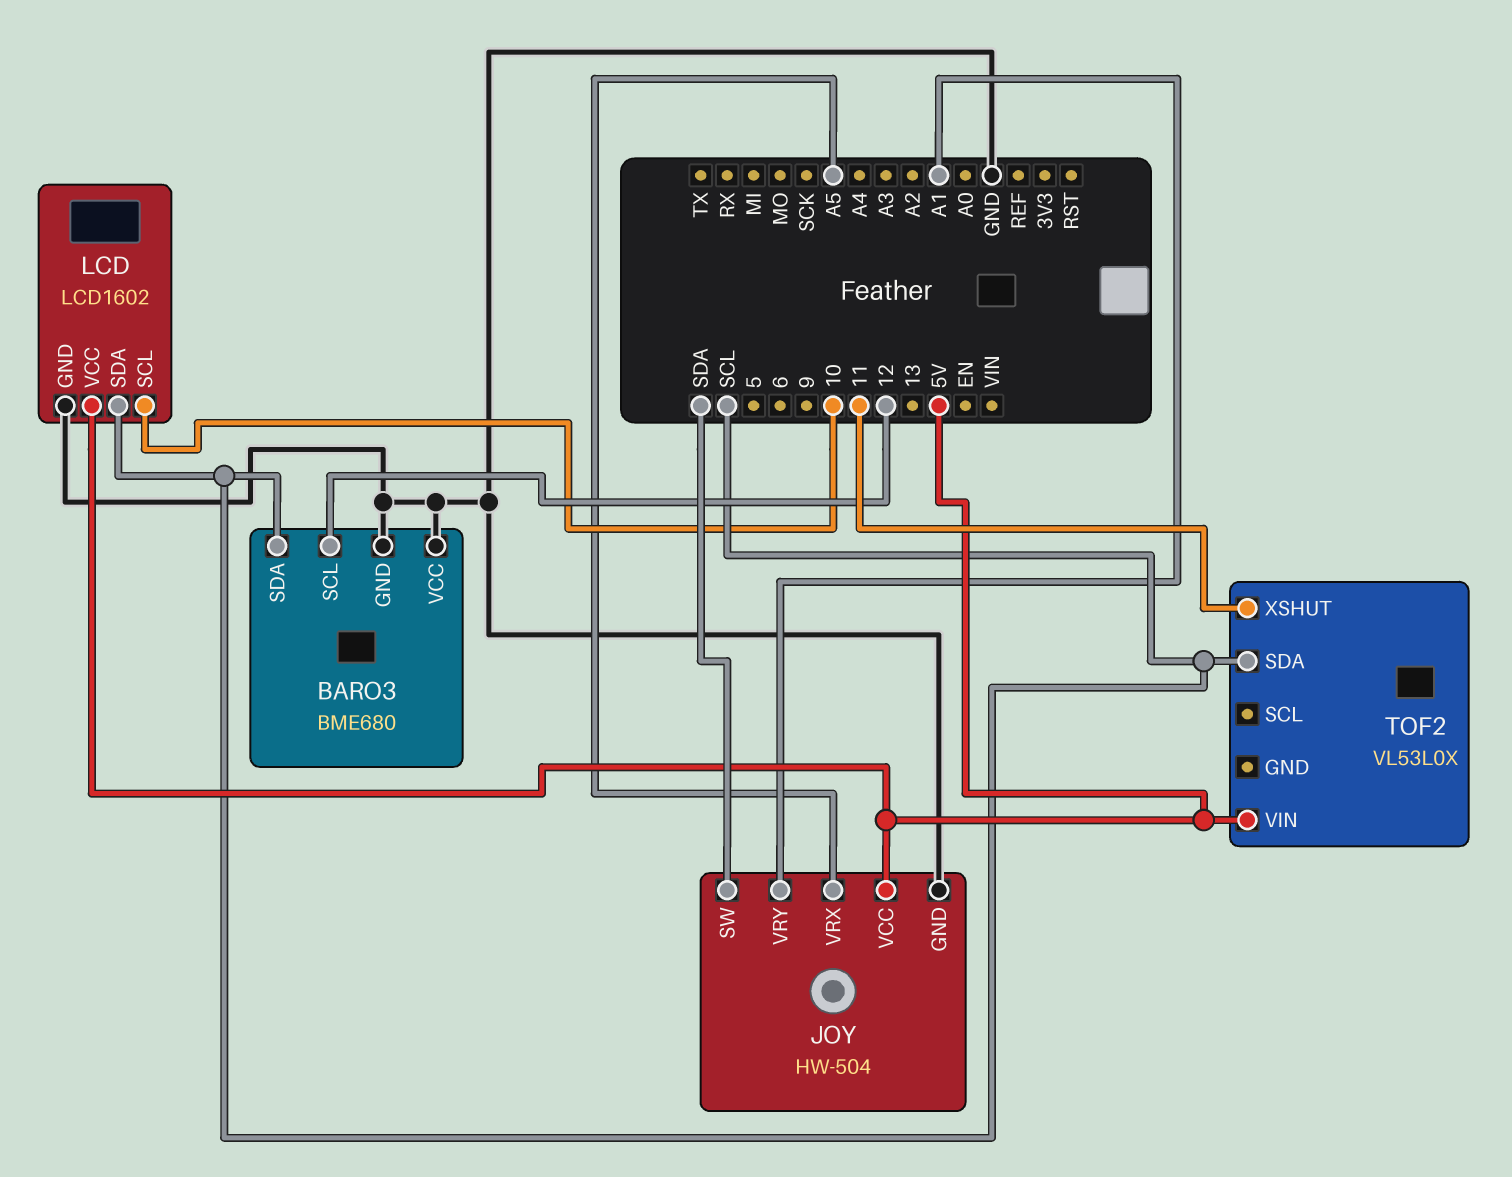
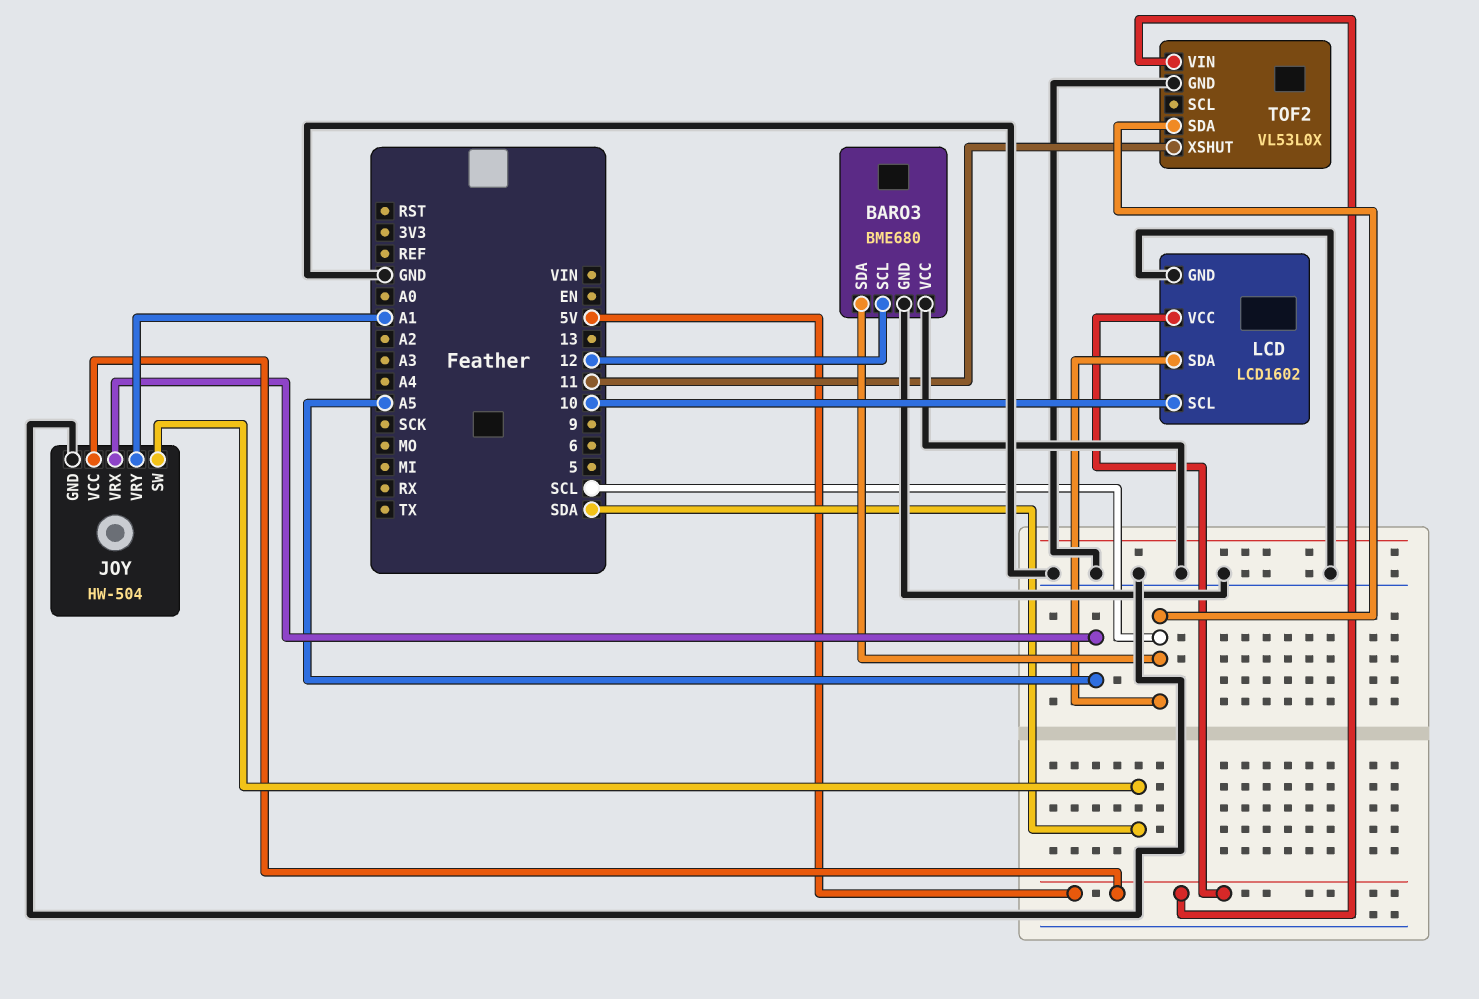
TOF2 pin GND: none -> GND

